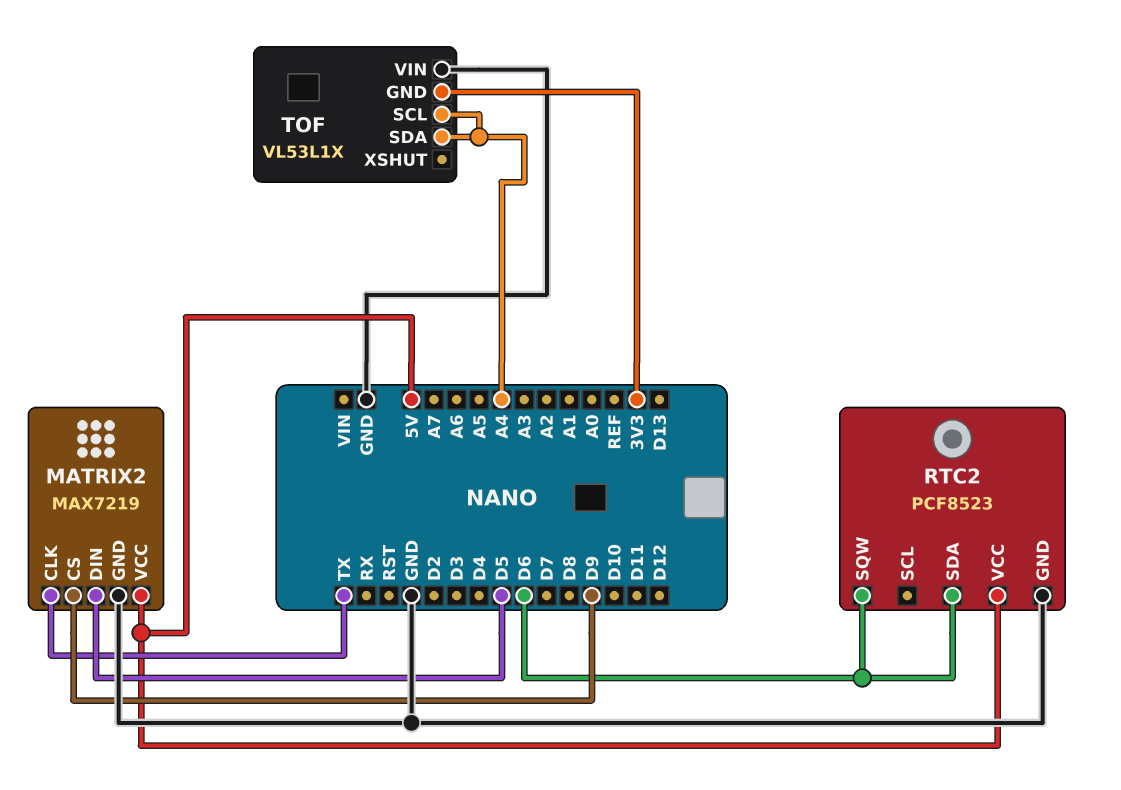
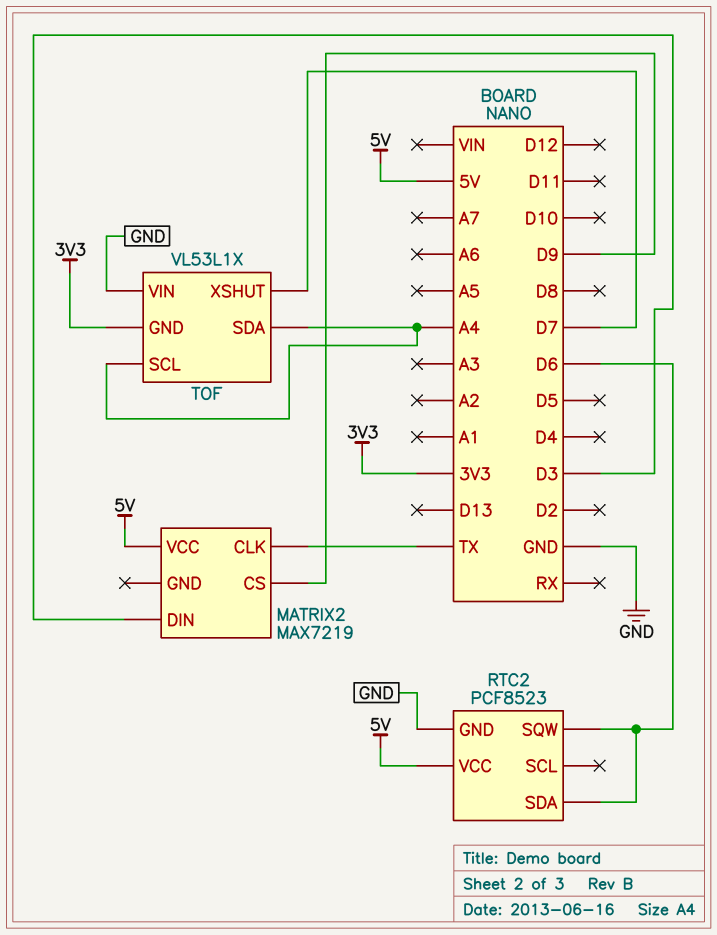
MATRIX2 pin DIN: D5 -> D3
MATRIX2 pin GND: GND -> none
TOF pin XSHUT: none -> D7

